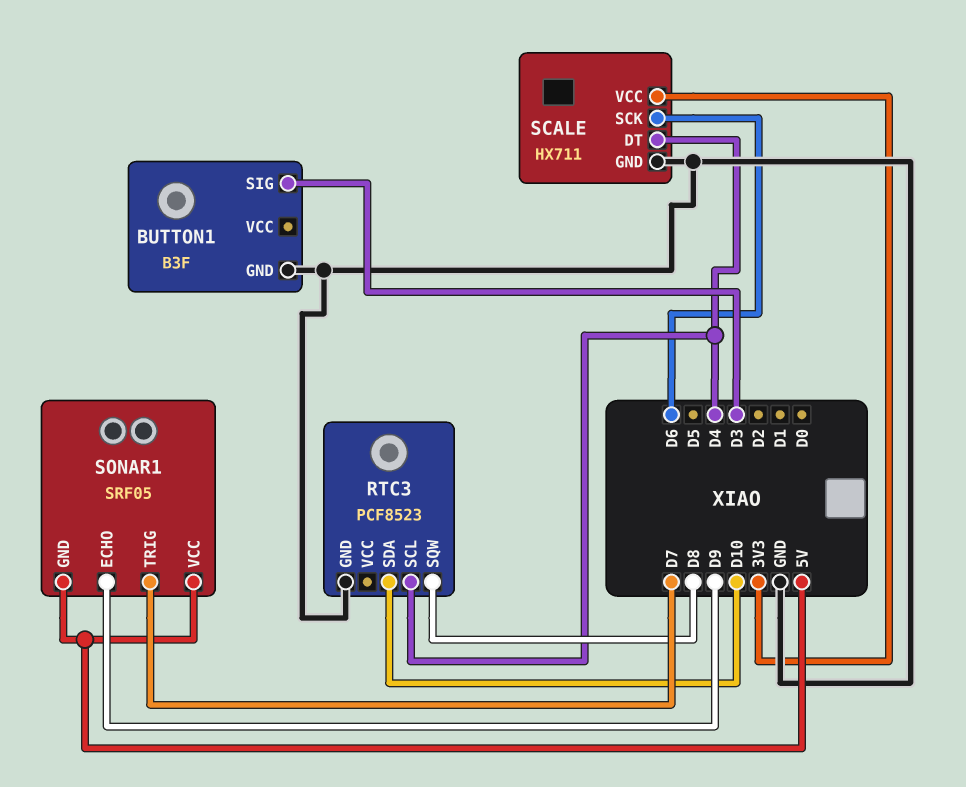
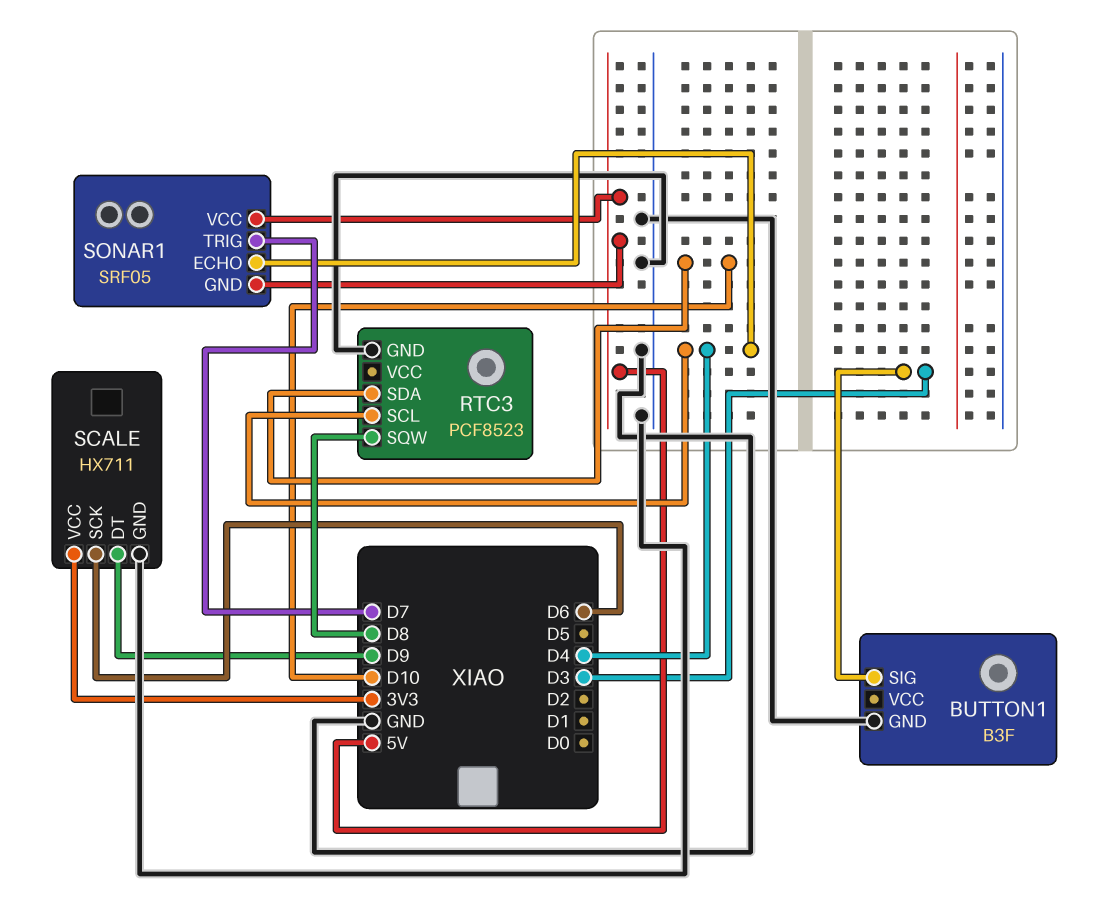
SCALE pin DT: D4 -> D9
SONAR1 pin ECHO: D9 -> D4

